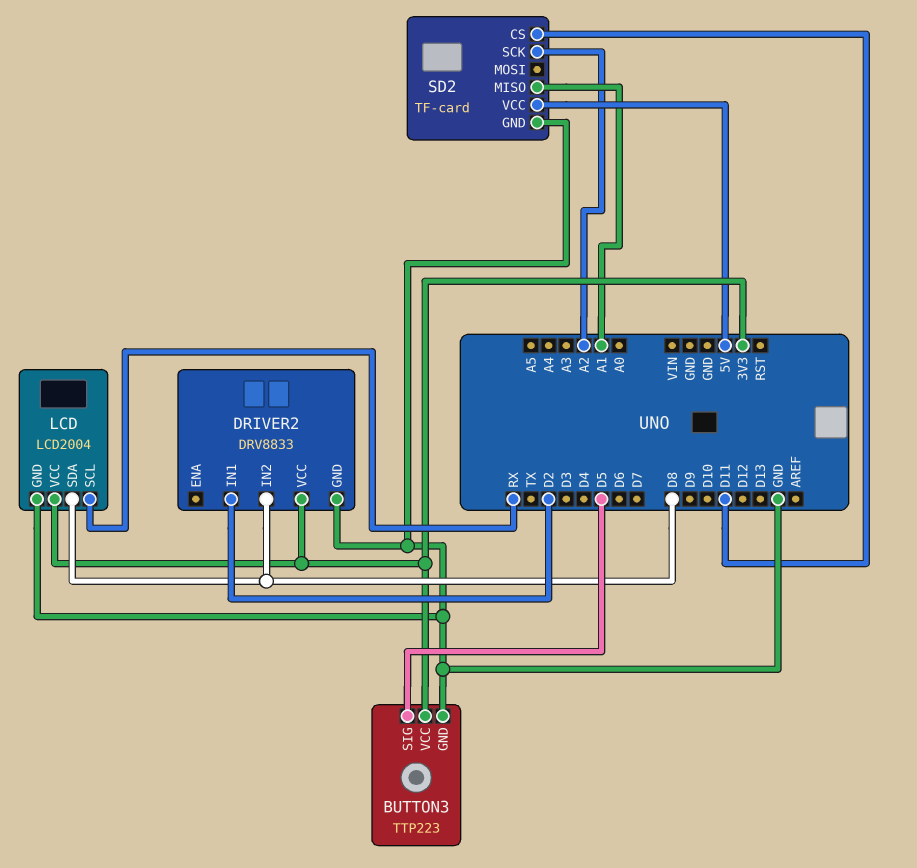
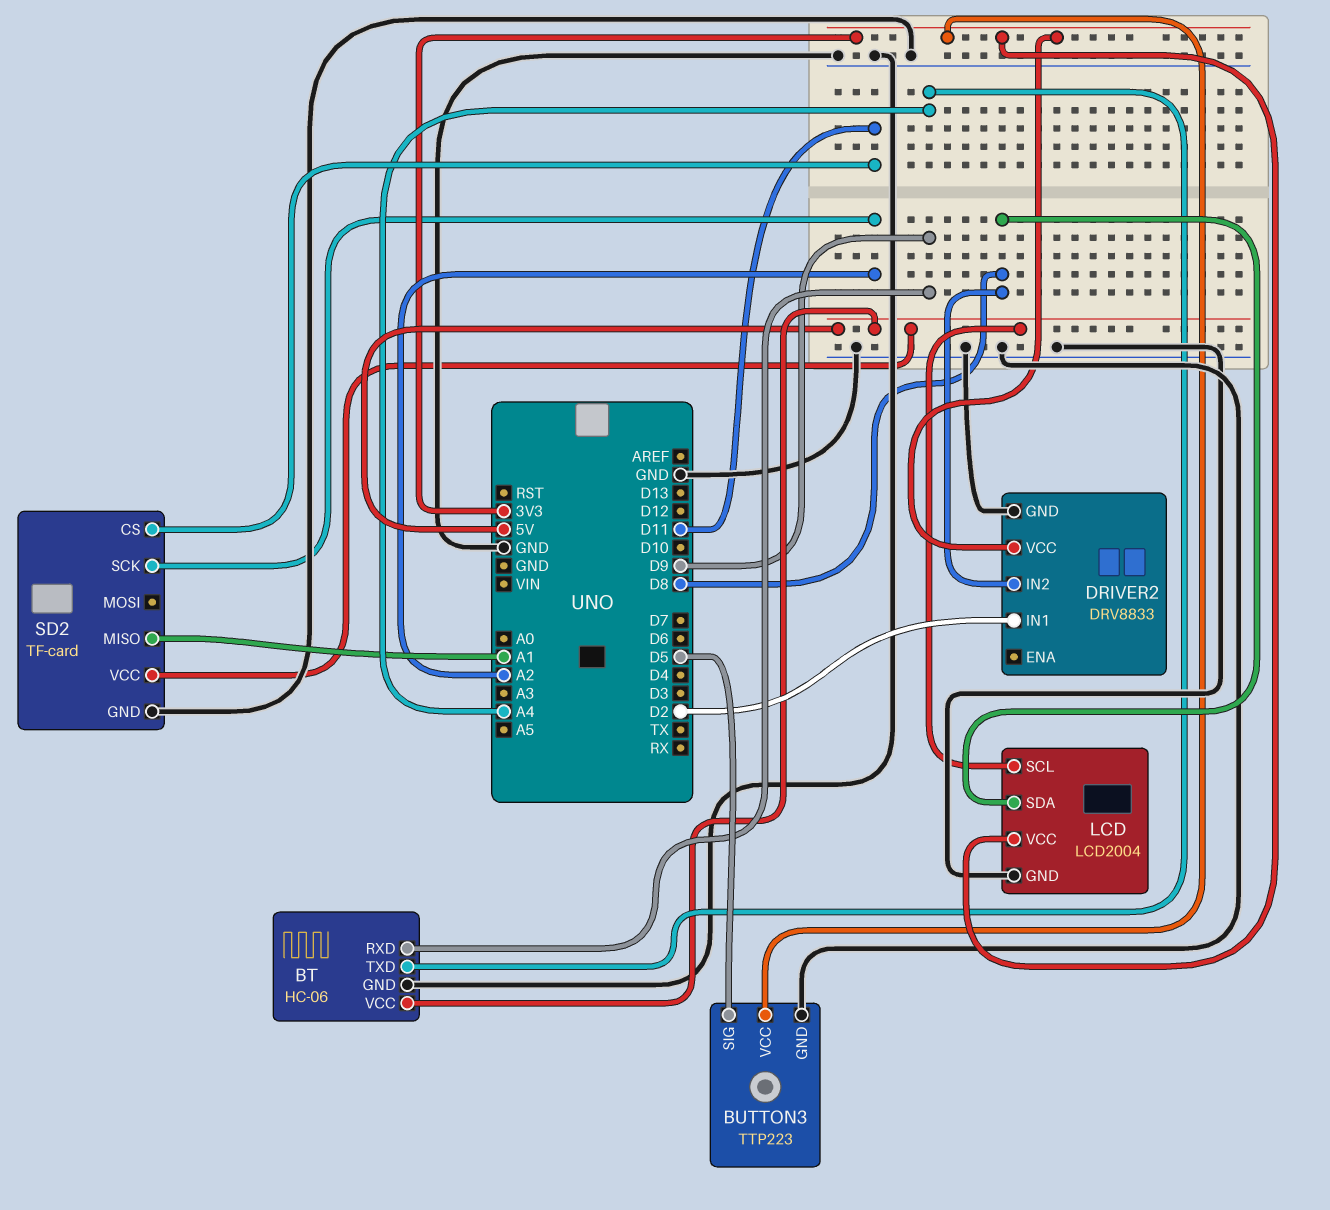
BT: none -> HC-06
BT pin GND: none -> GND
BT pin RXD: none -> D9
BT pin TXD: none -> A4
BT pin VCC: none -> 5V
LCD pin SCL: RX -> 5V

